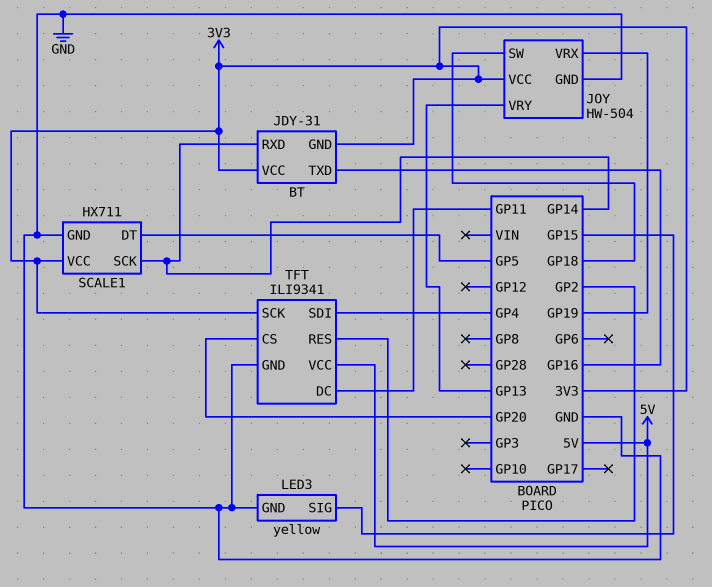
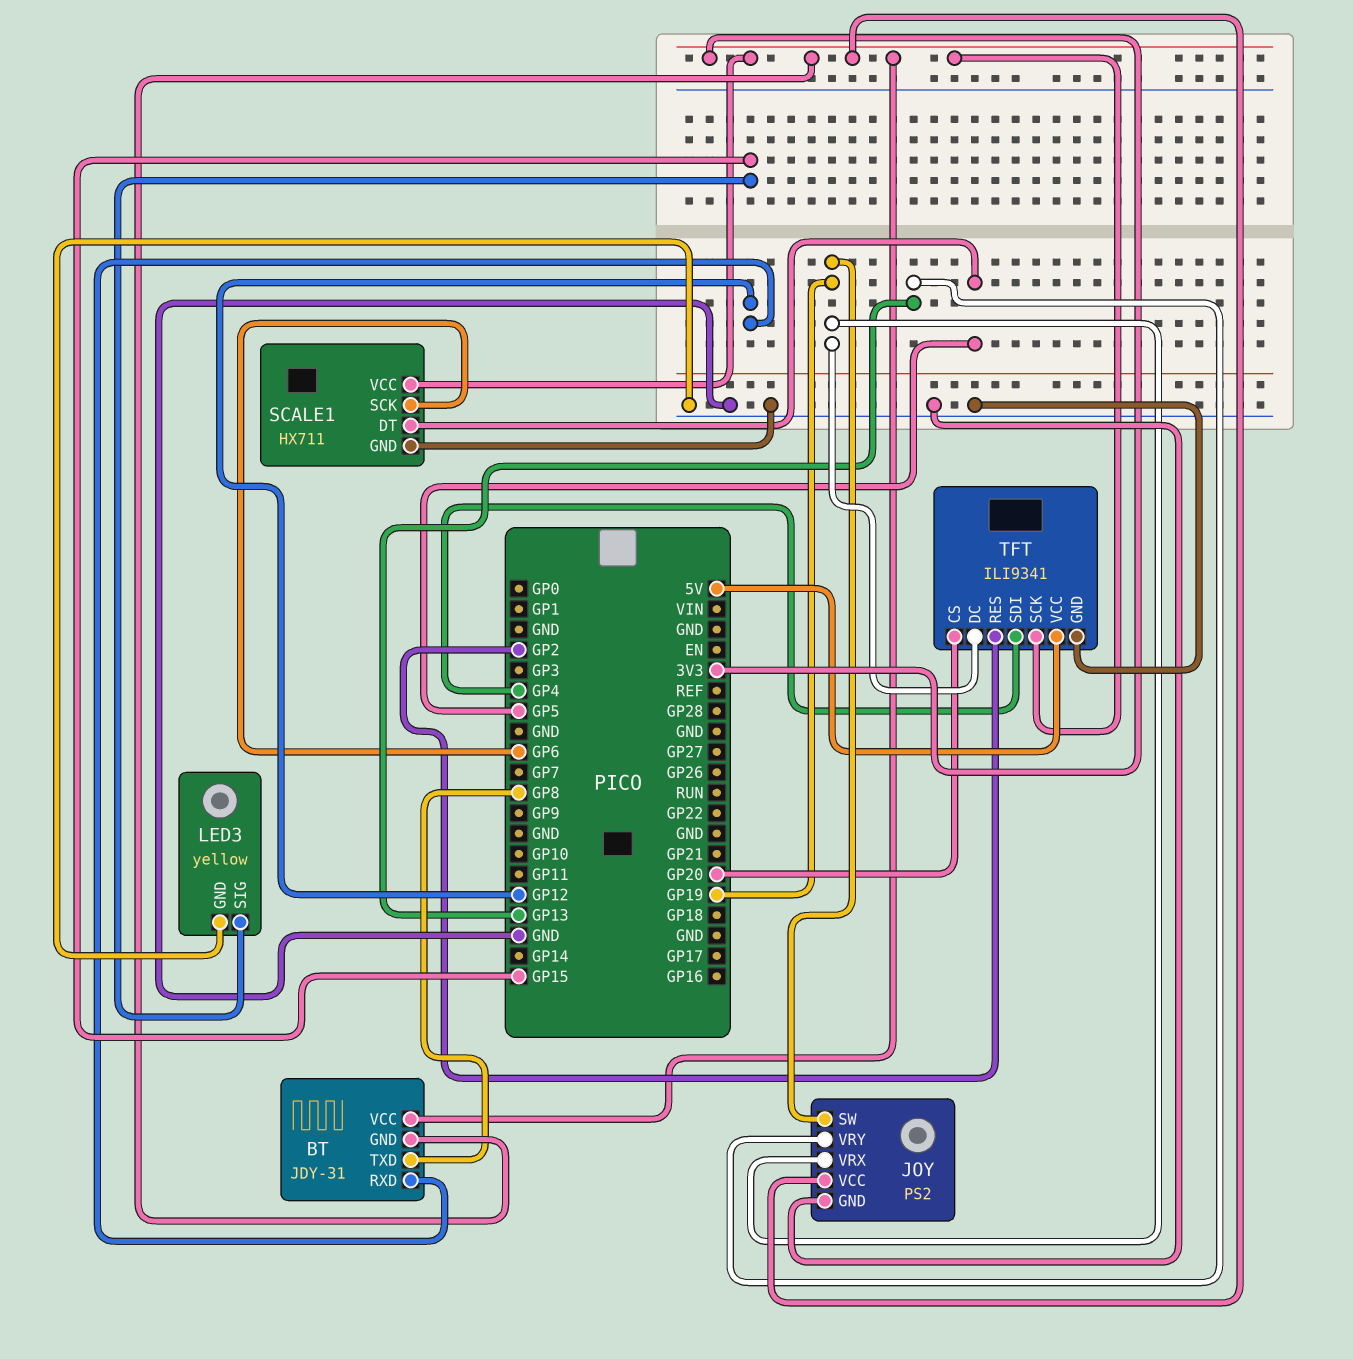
BT pin RXD: GP14 -> GP12
BT pin TXD: GP16 -> GP8
JOY: HW-504 -> PS2
JOY pin SW: GP18 -> GP19
SCALE1 pin SCK: GP14 -> GP6
TFT pin DC: GP11 -> GP19

